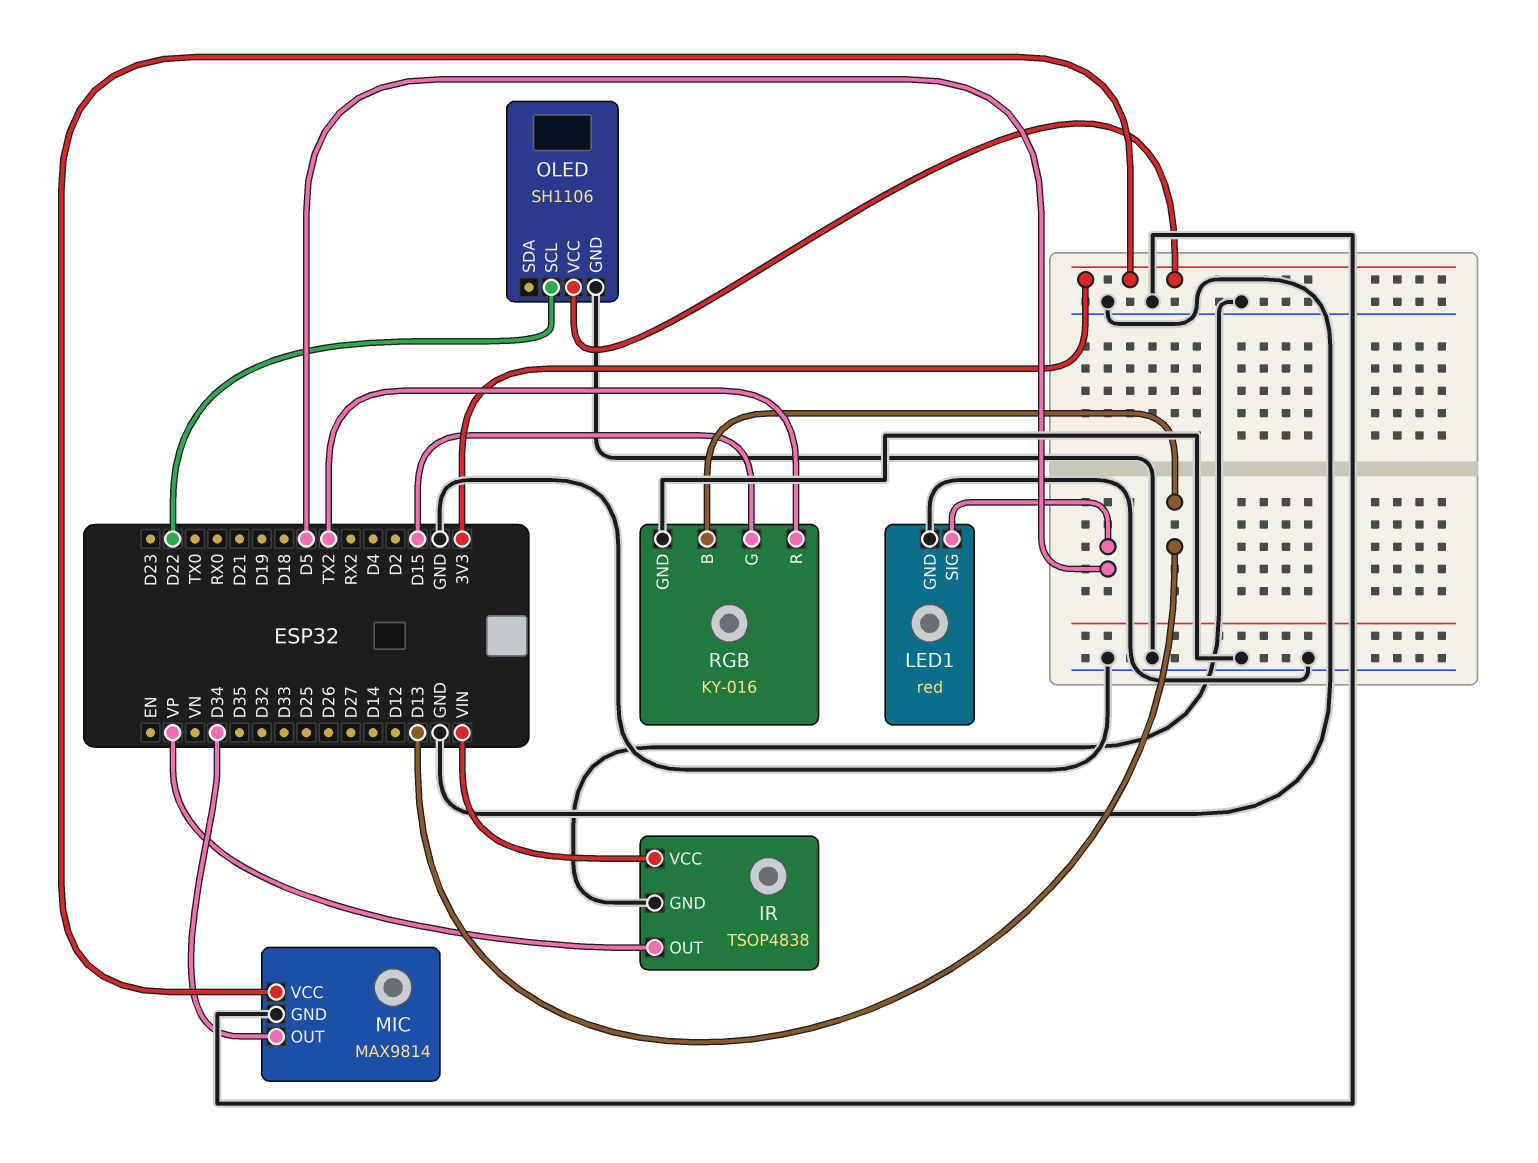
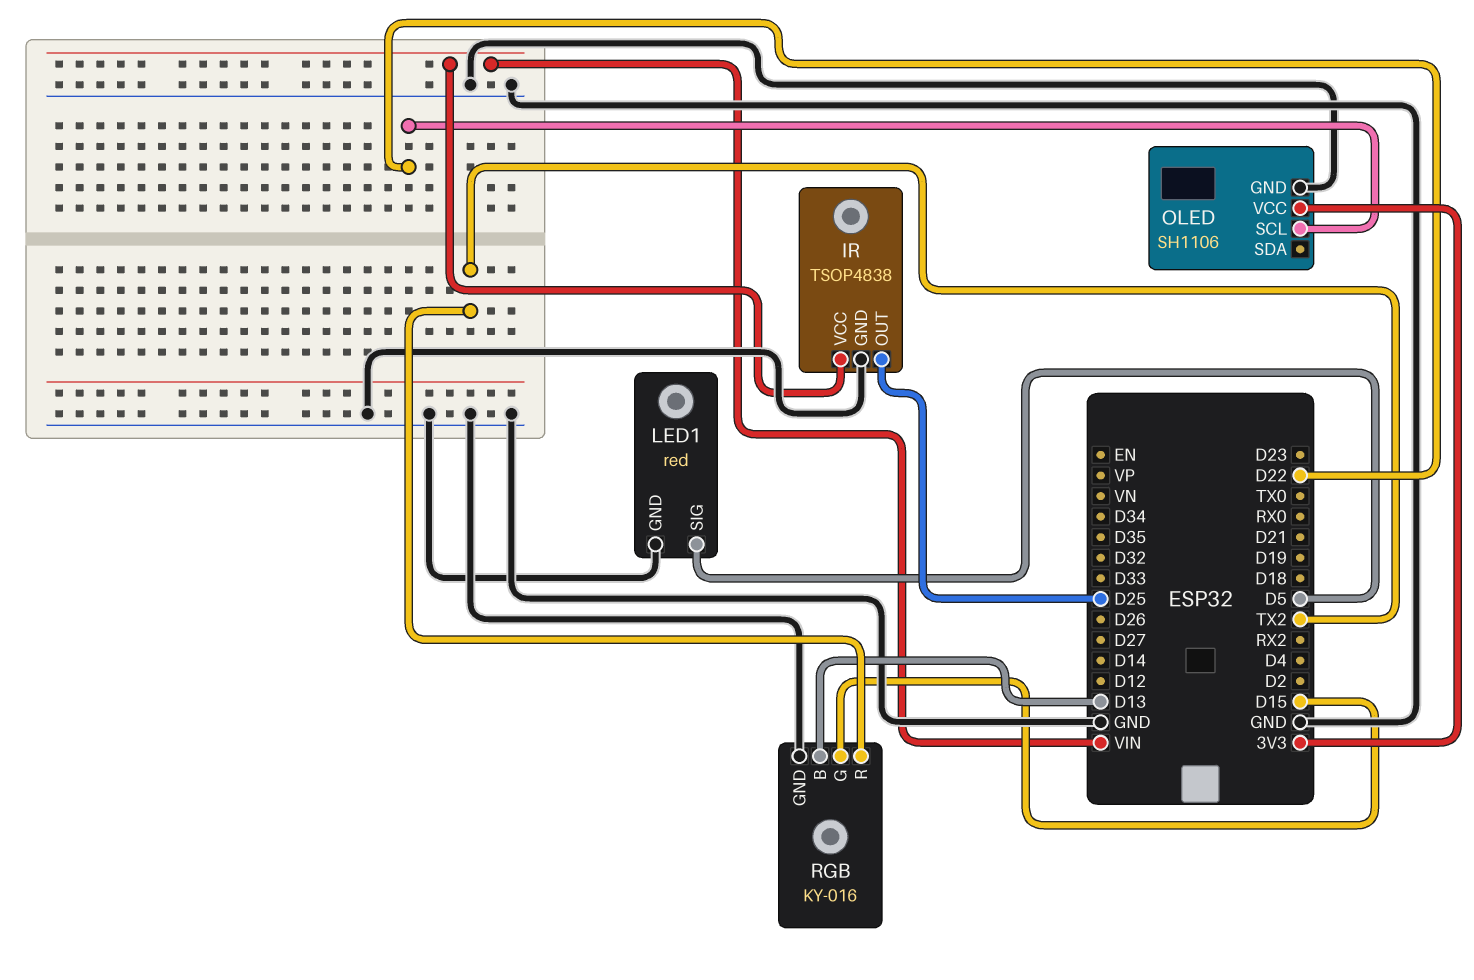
IR pin OUT: VP -> D25
MIC: MAX9814 -> none
MIC pin GND: GND -> none
MIC pin OUT: D34 -> none
MIC pin VCC: 3V3 -> none

